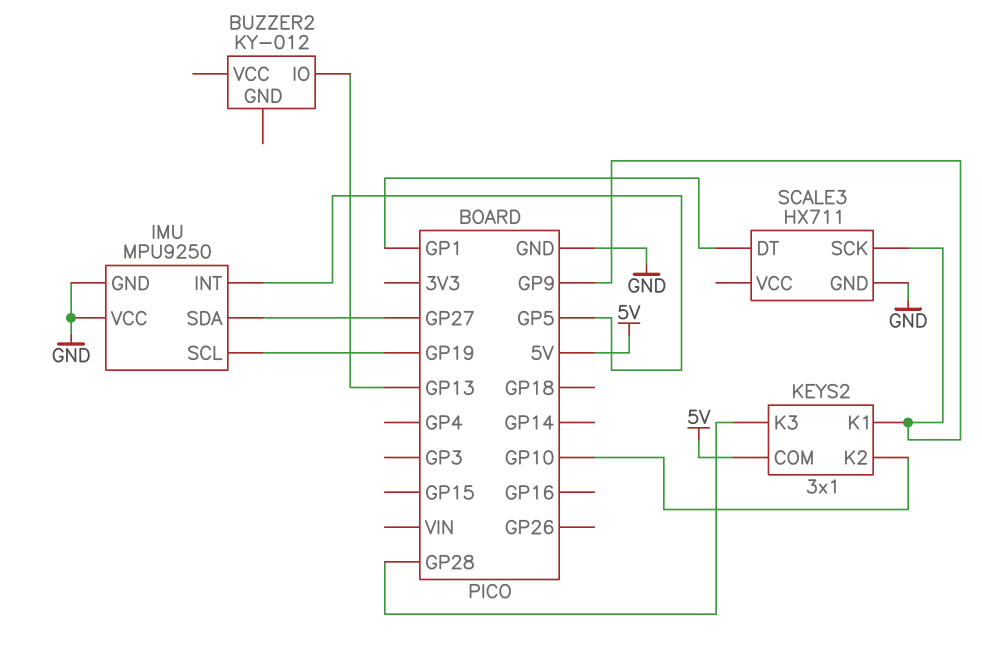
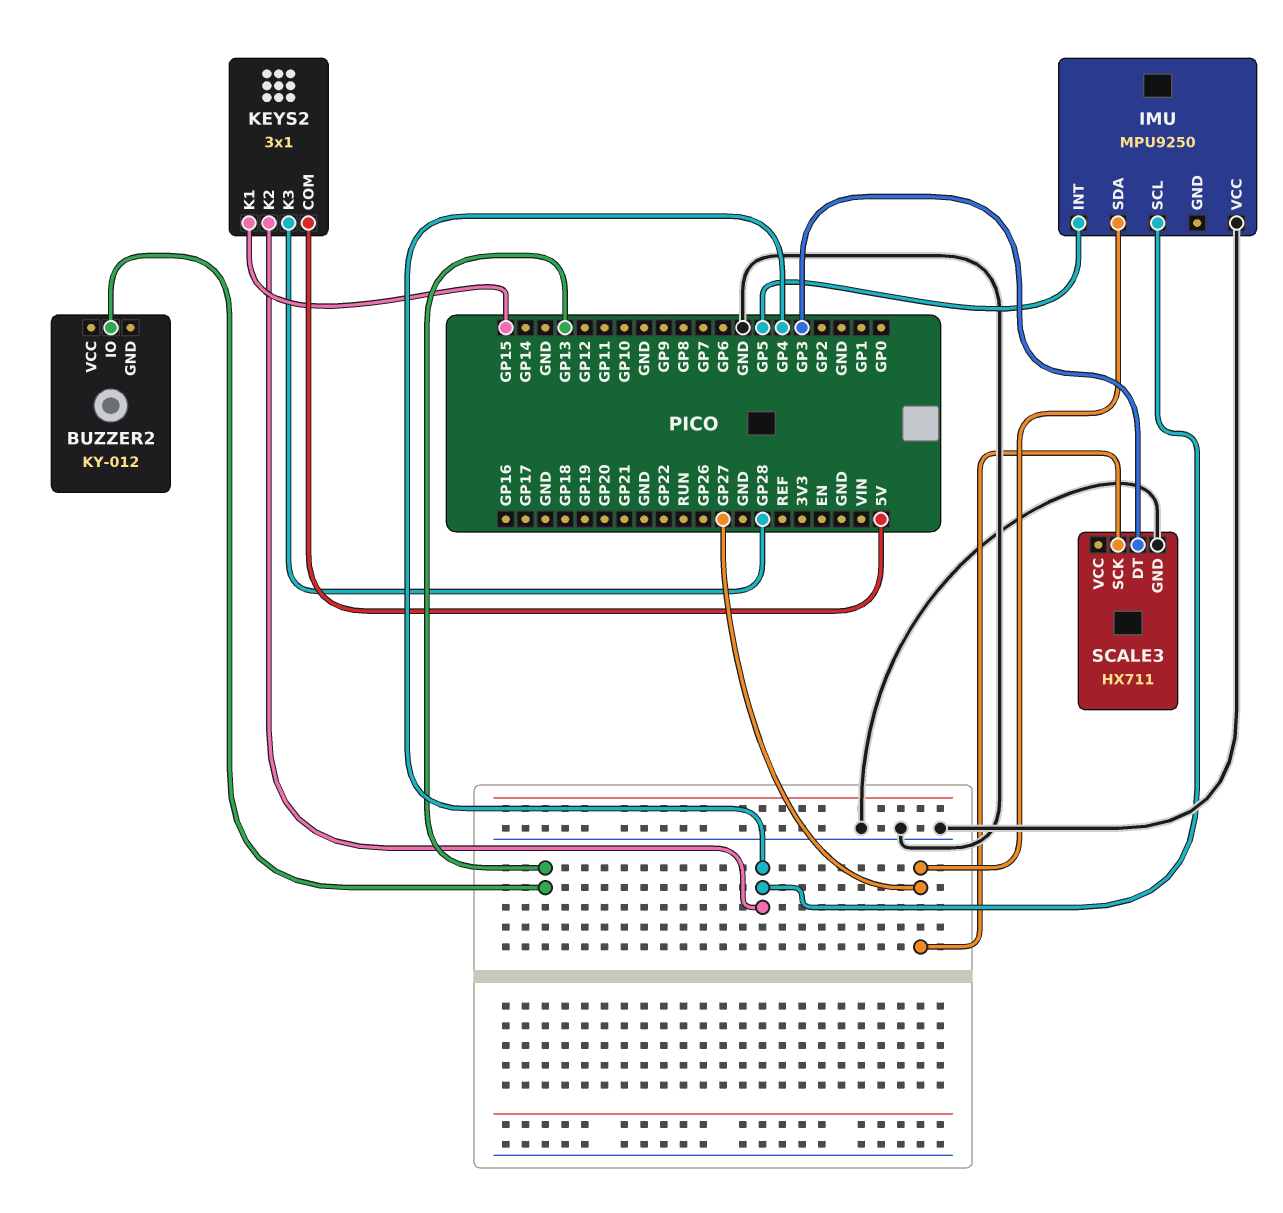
IMU pin GND: GND -> none
IMU pin SCL: GP19 -> GP4
KEYS2 pin K1: GP9 -> GP15
KEYS2 pin K2: GP10 -> GP4
SCALE3 pin DT: GP1 -> GP3
SCALE3 pin SCK: GP9 -> GP27

